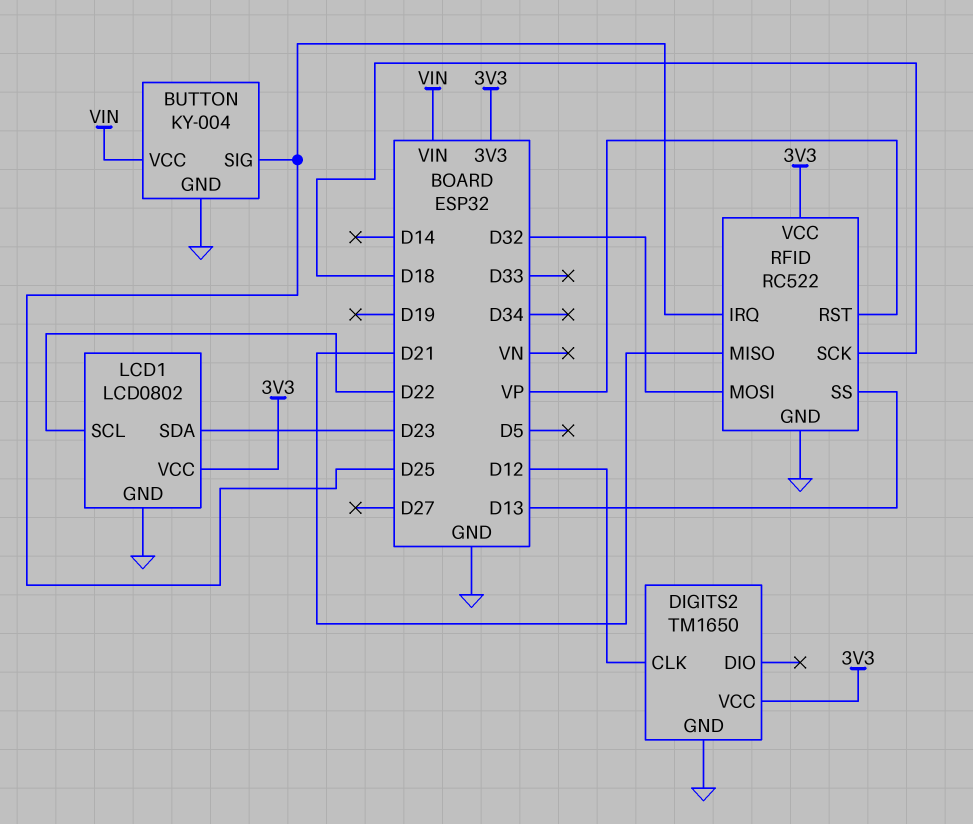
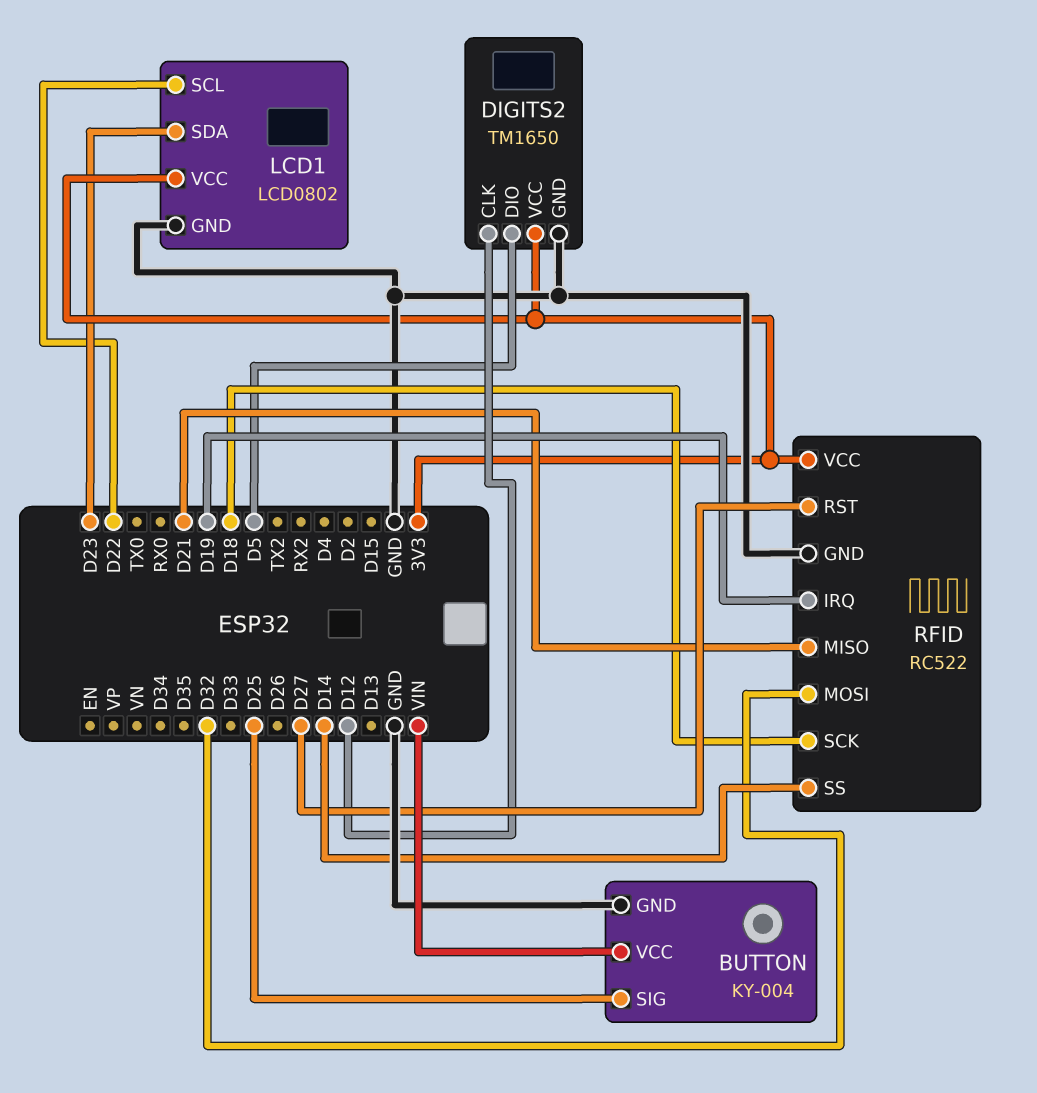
DIGITS2 pin DIO: none -> D5
RFID pin IRQ: D25 -> D19
RFID pin RST: VP -> D27
RFID pin SS: D13 -> D14

